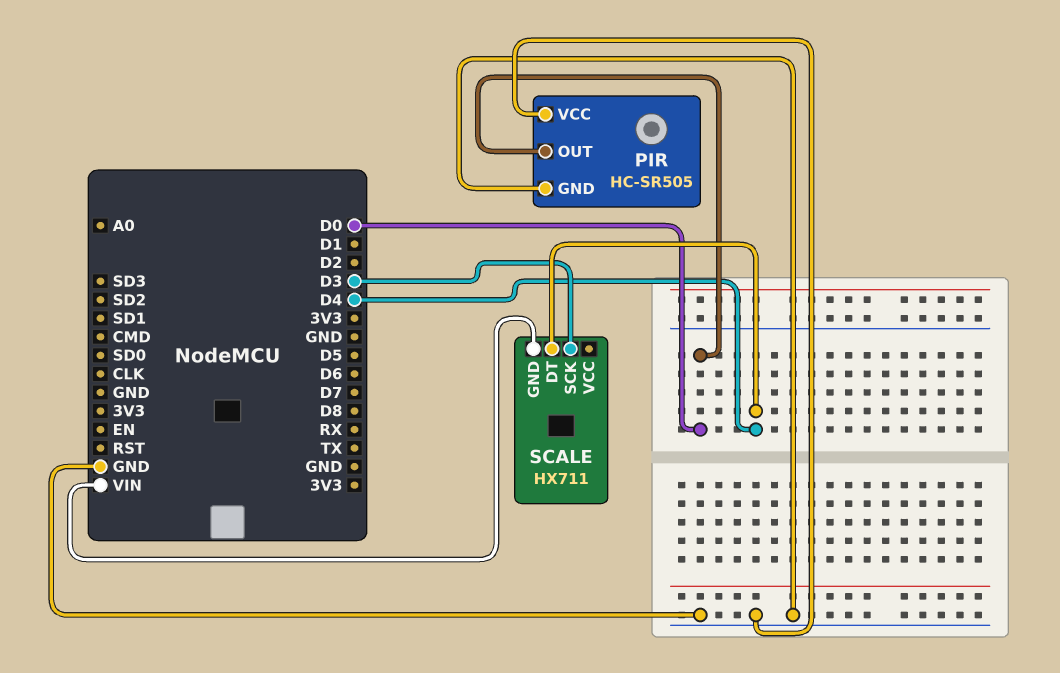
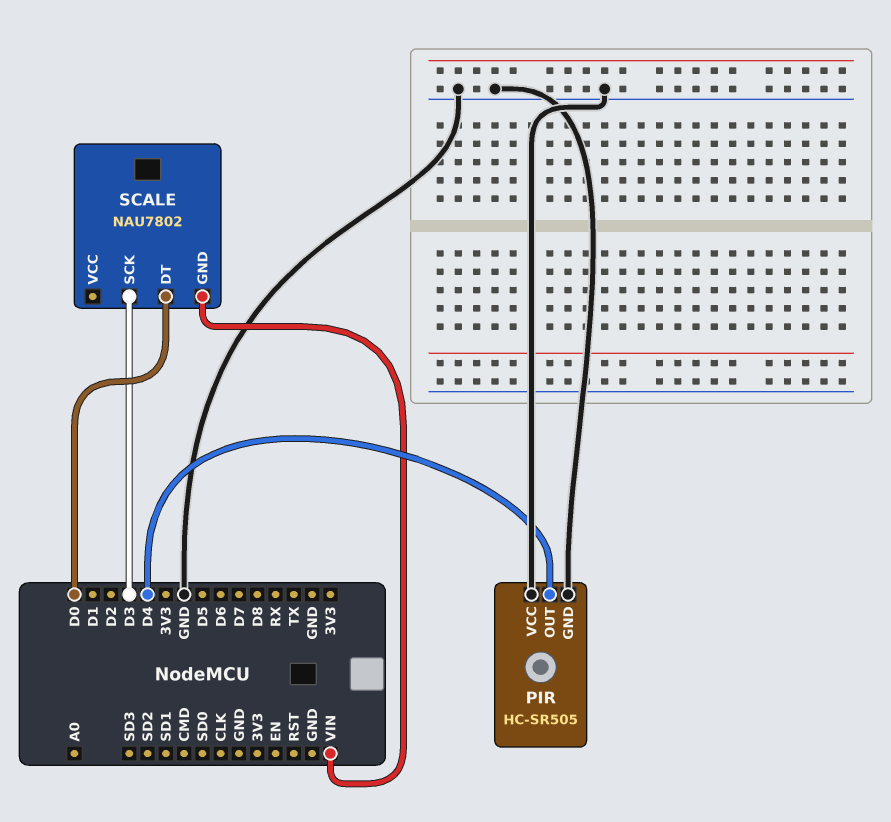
PIR pin OUT: D0 -> D4
SCALE: HX711 -> NAU7802
SCALE pin DT: D4 -> D0

